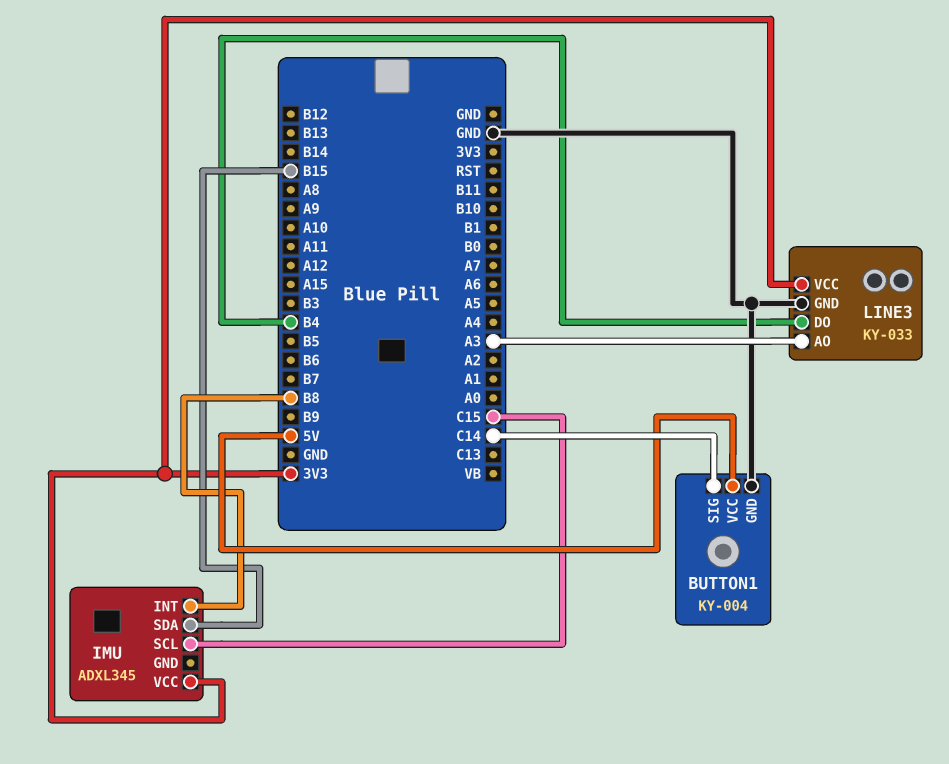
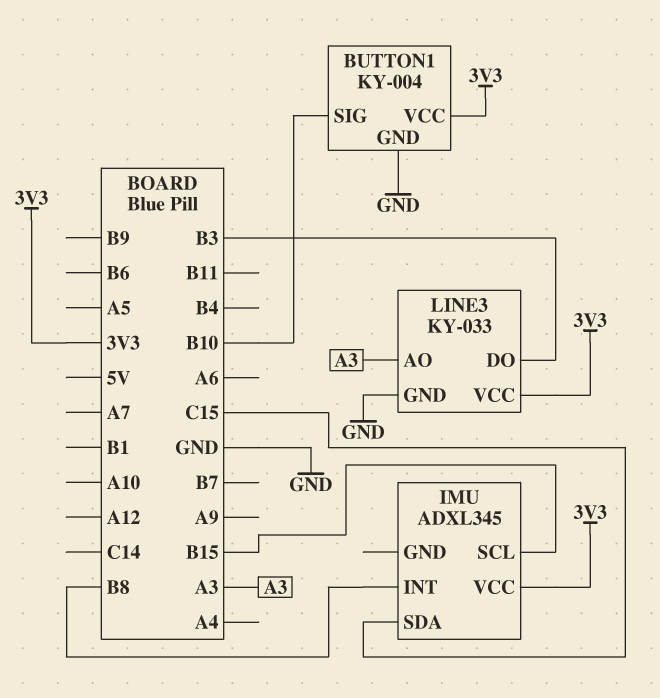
BUTTON1 pin SIG: C14 -> B10
BUTTON1 pin VCC: 5V -> 3V3
IMU pin SCL: C15 -> B15
IMU pin SDA: B15 -> C15
LINE3 pin DO: B4 -> B3

